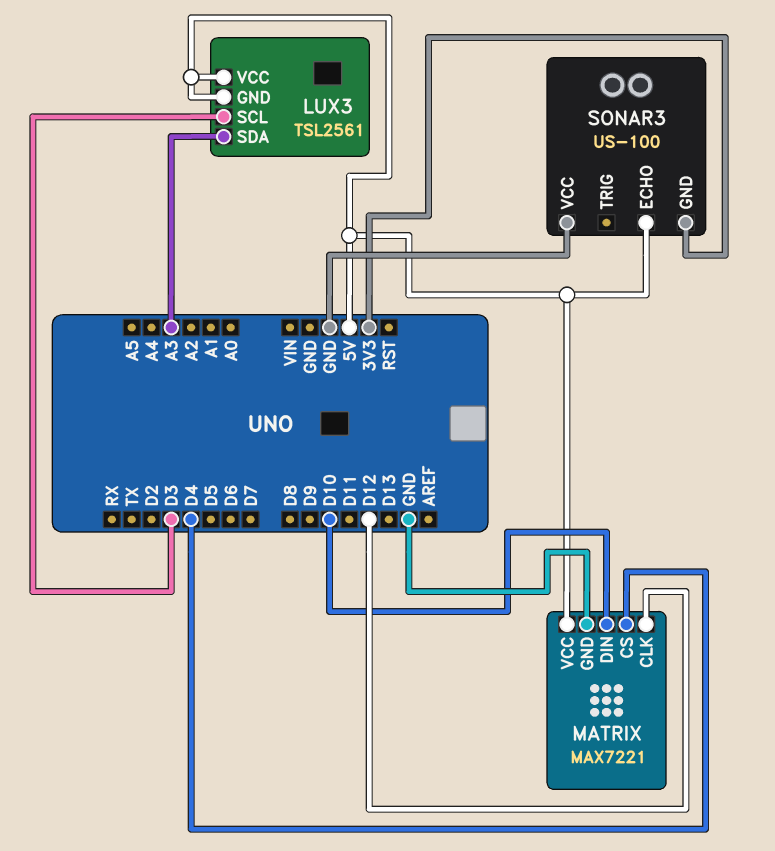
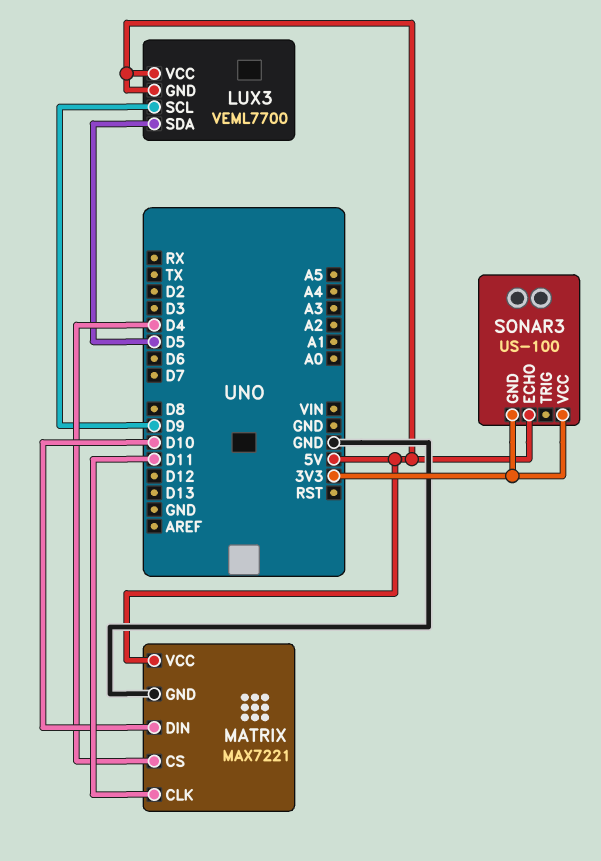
LUX3: TSL2561 -> VEML7700
LUX3 pin SCL: D3 -> D9
LUX3 pin SDA: A3 -> D5
MATRIX pin CLK: D12 -> D11
SONAR3 pin VCC: GND -> 3V3

